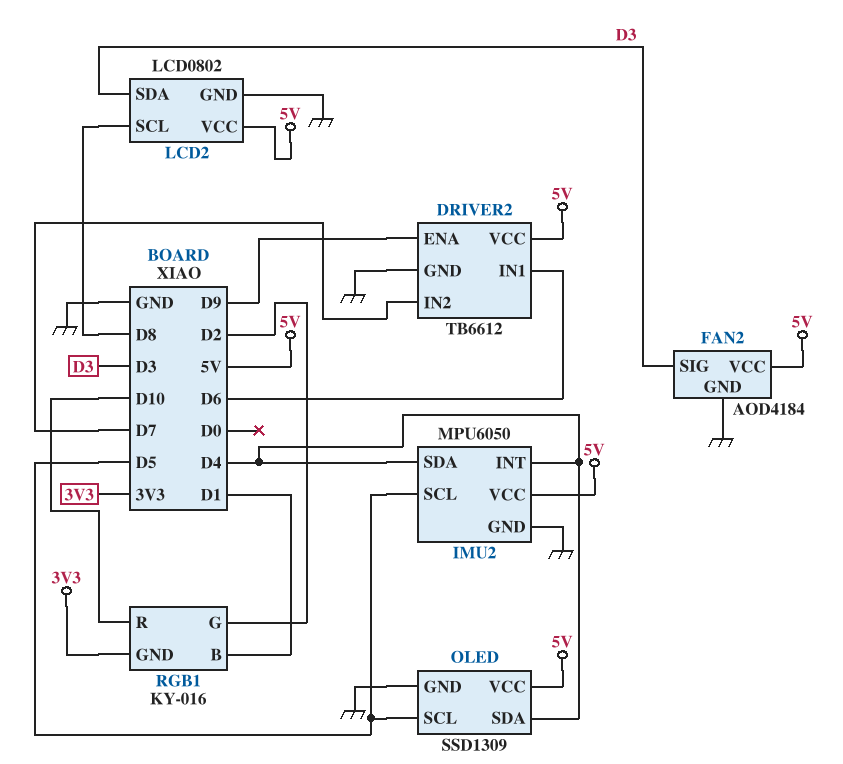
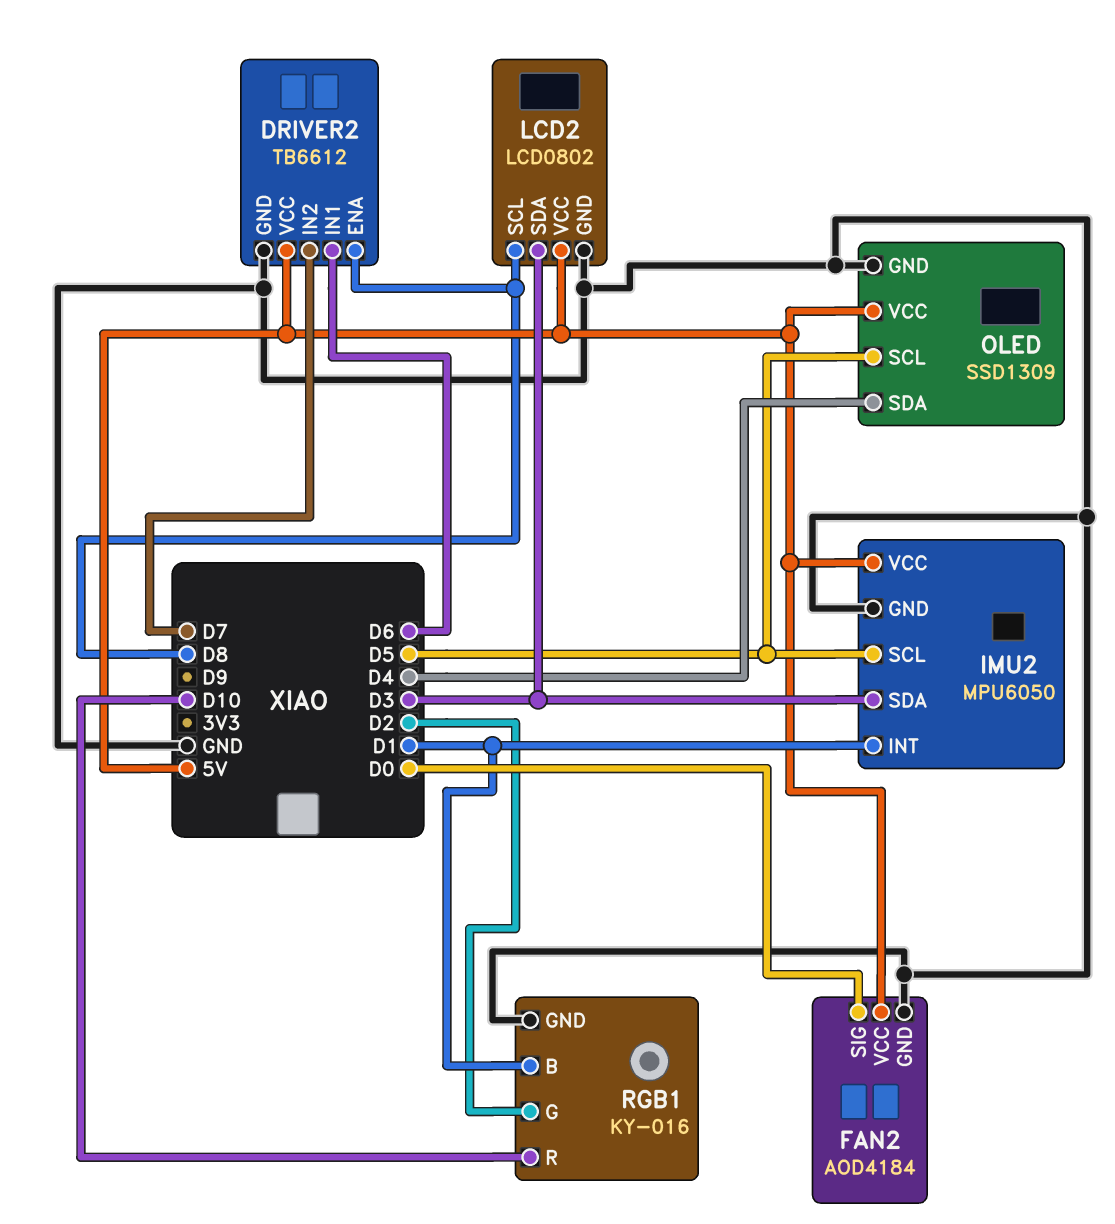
DRIVER2 pin ENA: D9 -> D8
FAN2 pin SIG: D3 -> D0
IMU2 pin INT: D4 -> D1
IMU2 pin SDA: D4 -> D3
RGB1 pin GND: 3V3 -> GND

